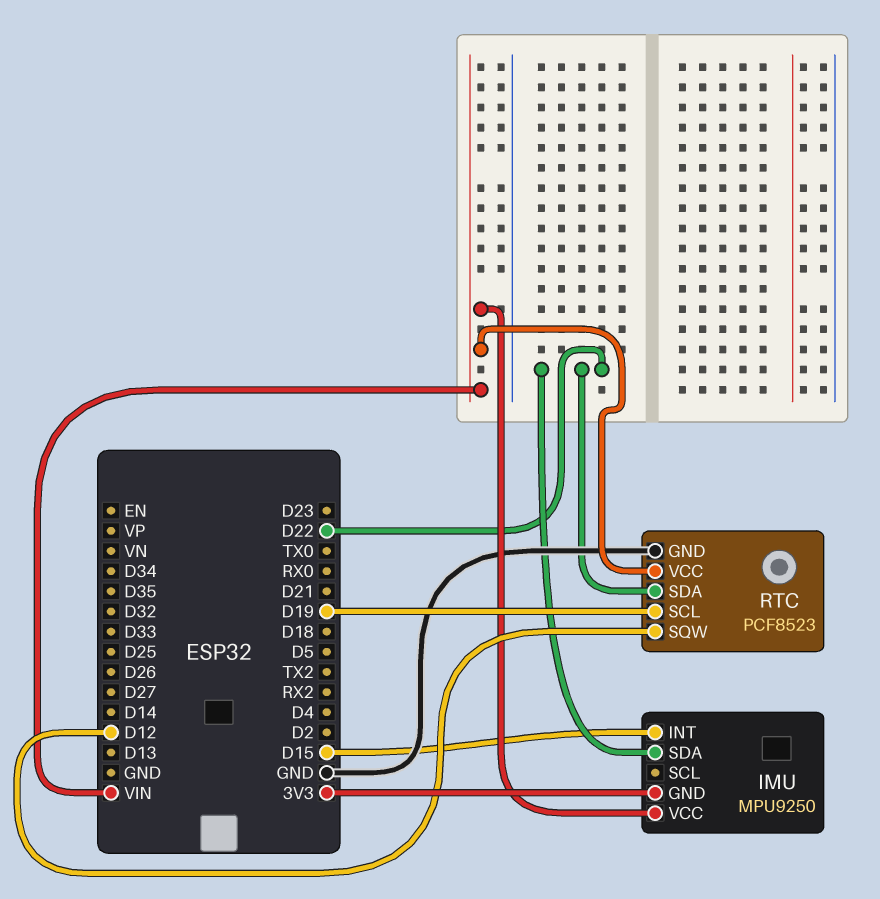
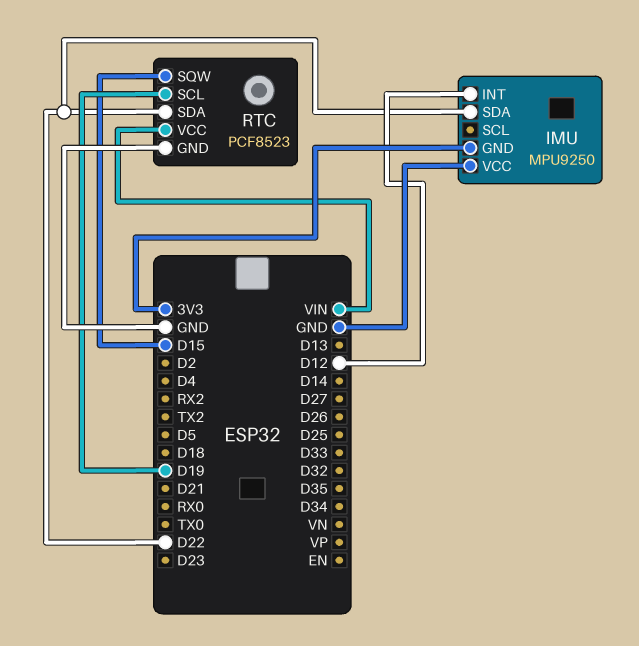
IMU pin INT: D15 -> D12
IMU pin VCC: VIN -> GND
RTC pin SQW: D12 -> D15

